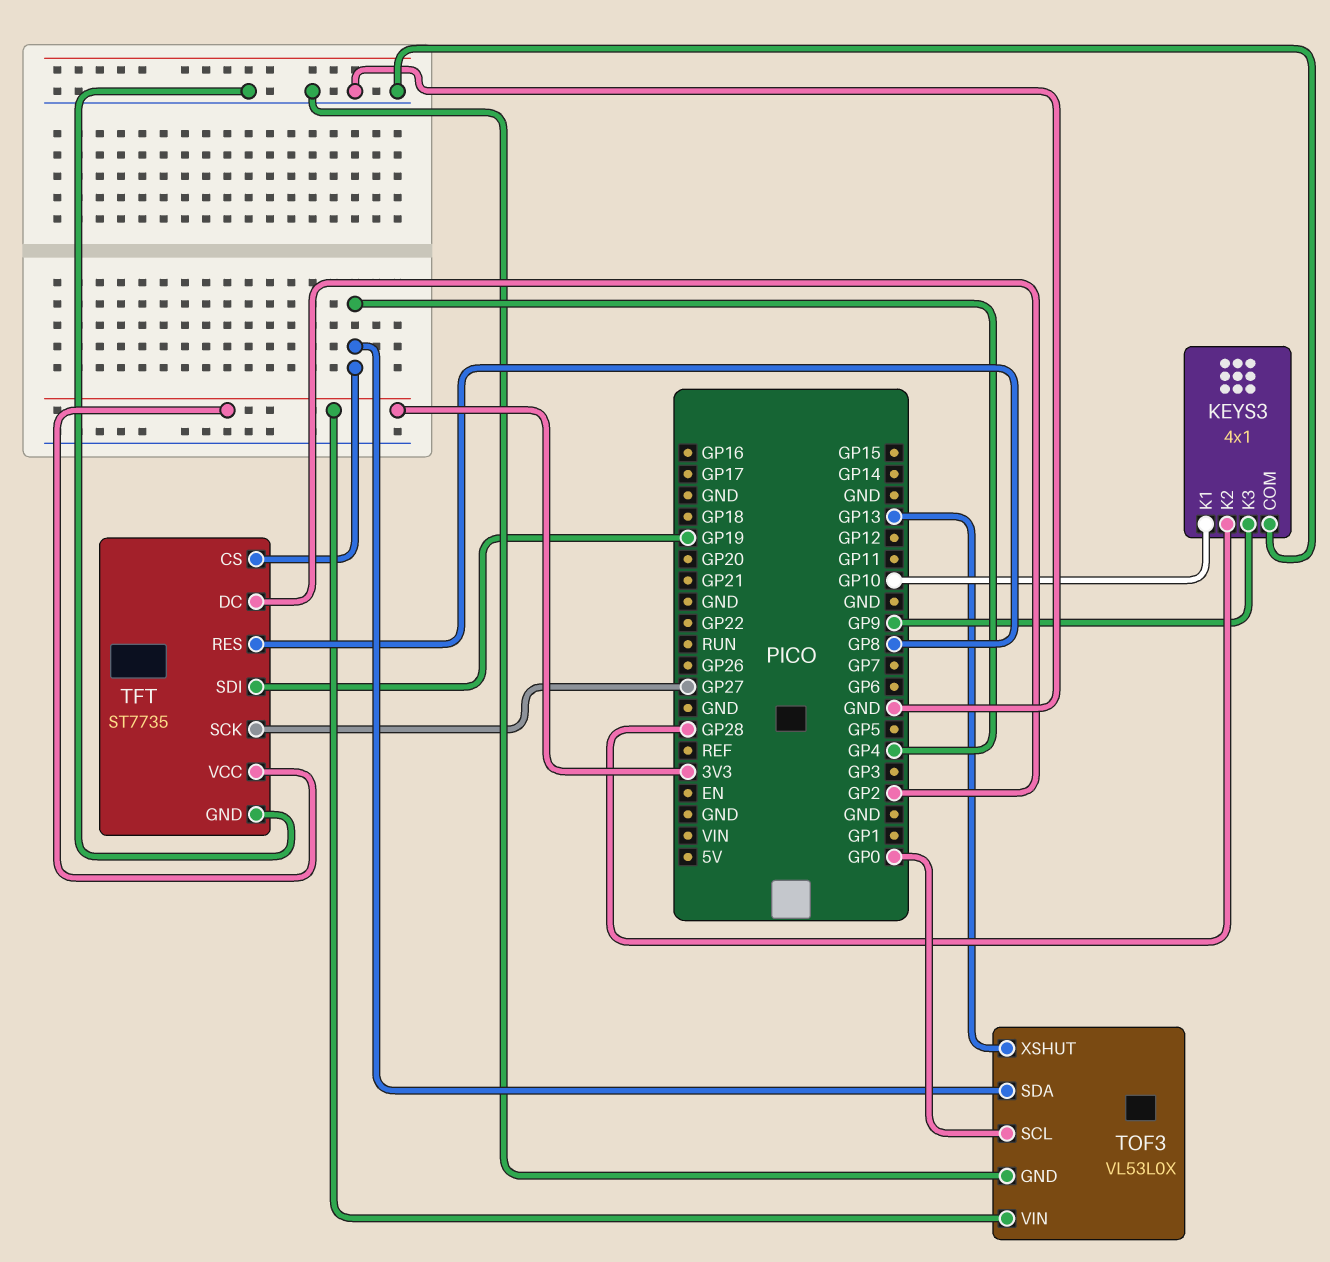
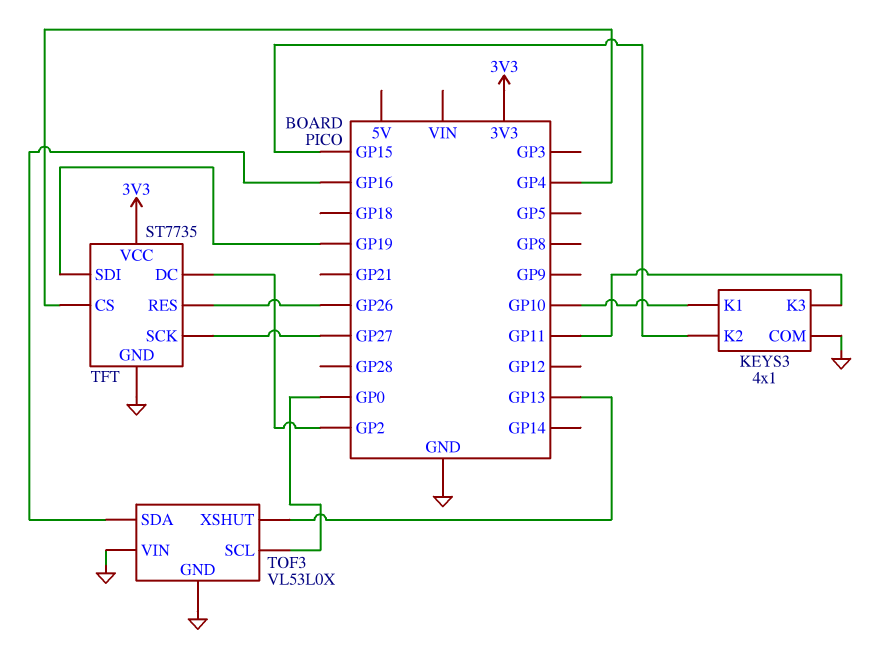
KEYS3 pin K2: GP28 -> GP15
KEYS3 pin K3: GP9 -> GP11
TFT pin RES: GP8 -> GP26
TOF3 pin SDA: GP4 -> GP16
TOF3 pin VIN: 3V3 -> GND

